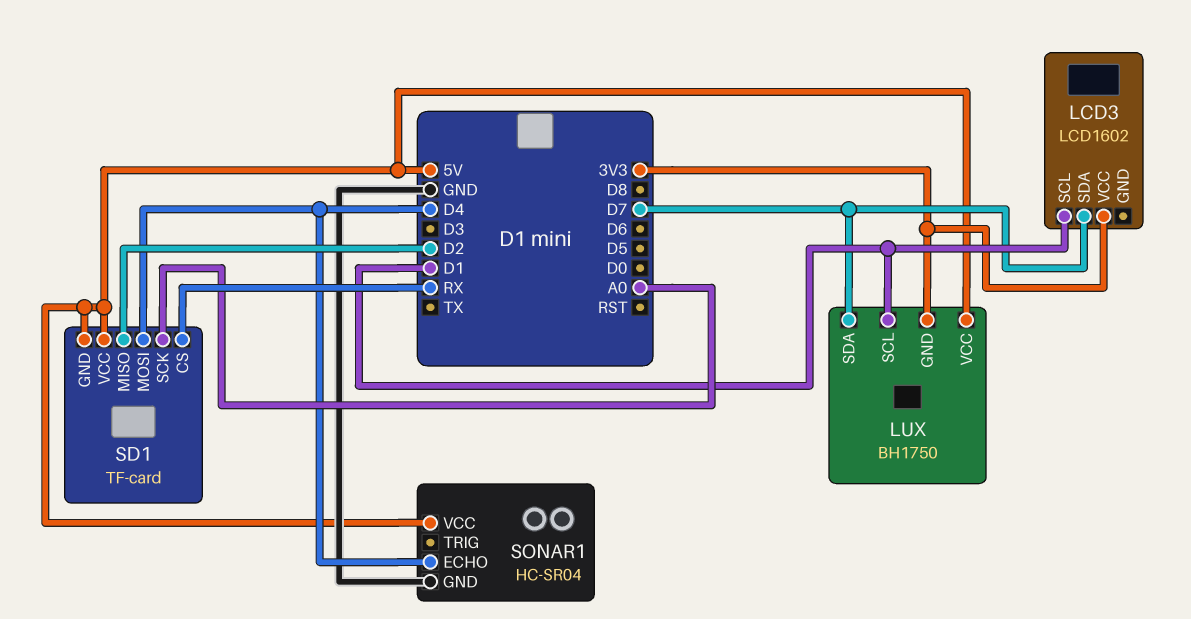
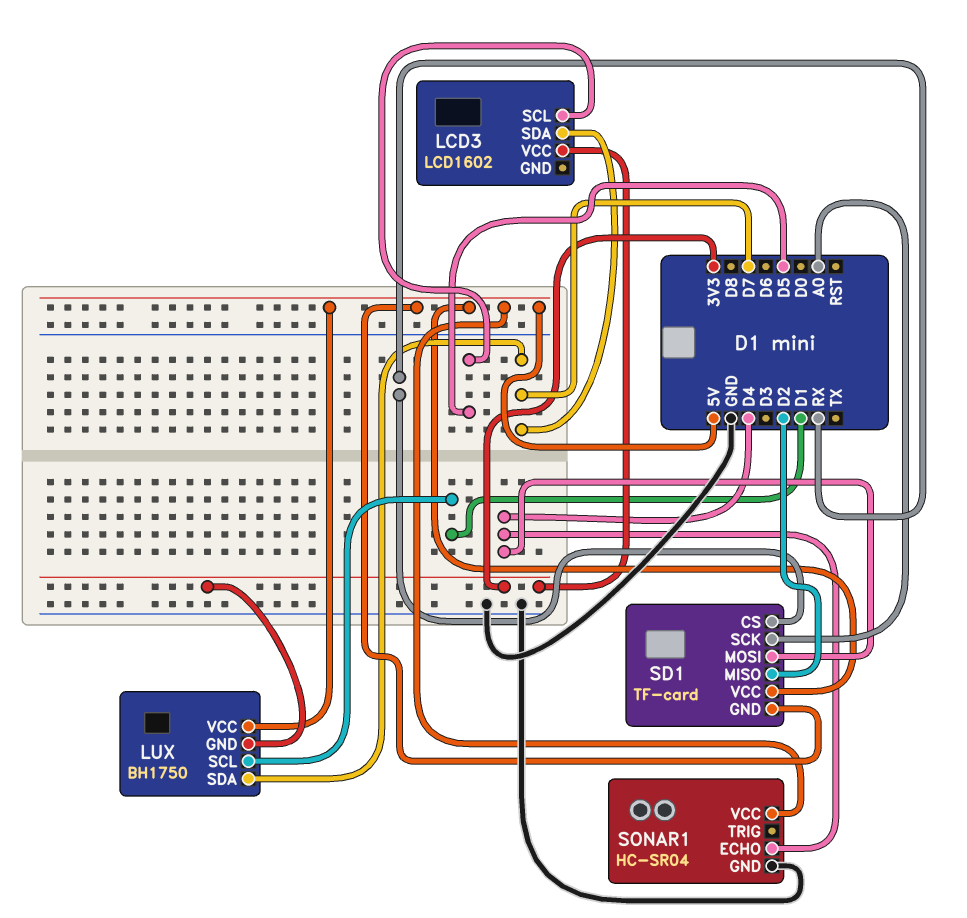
LCD3 pin SCL: D1 -> D5

